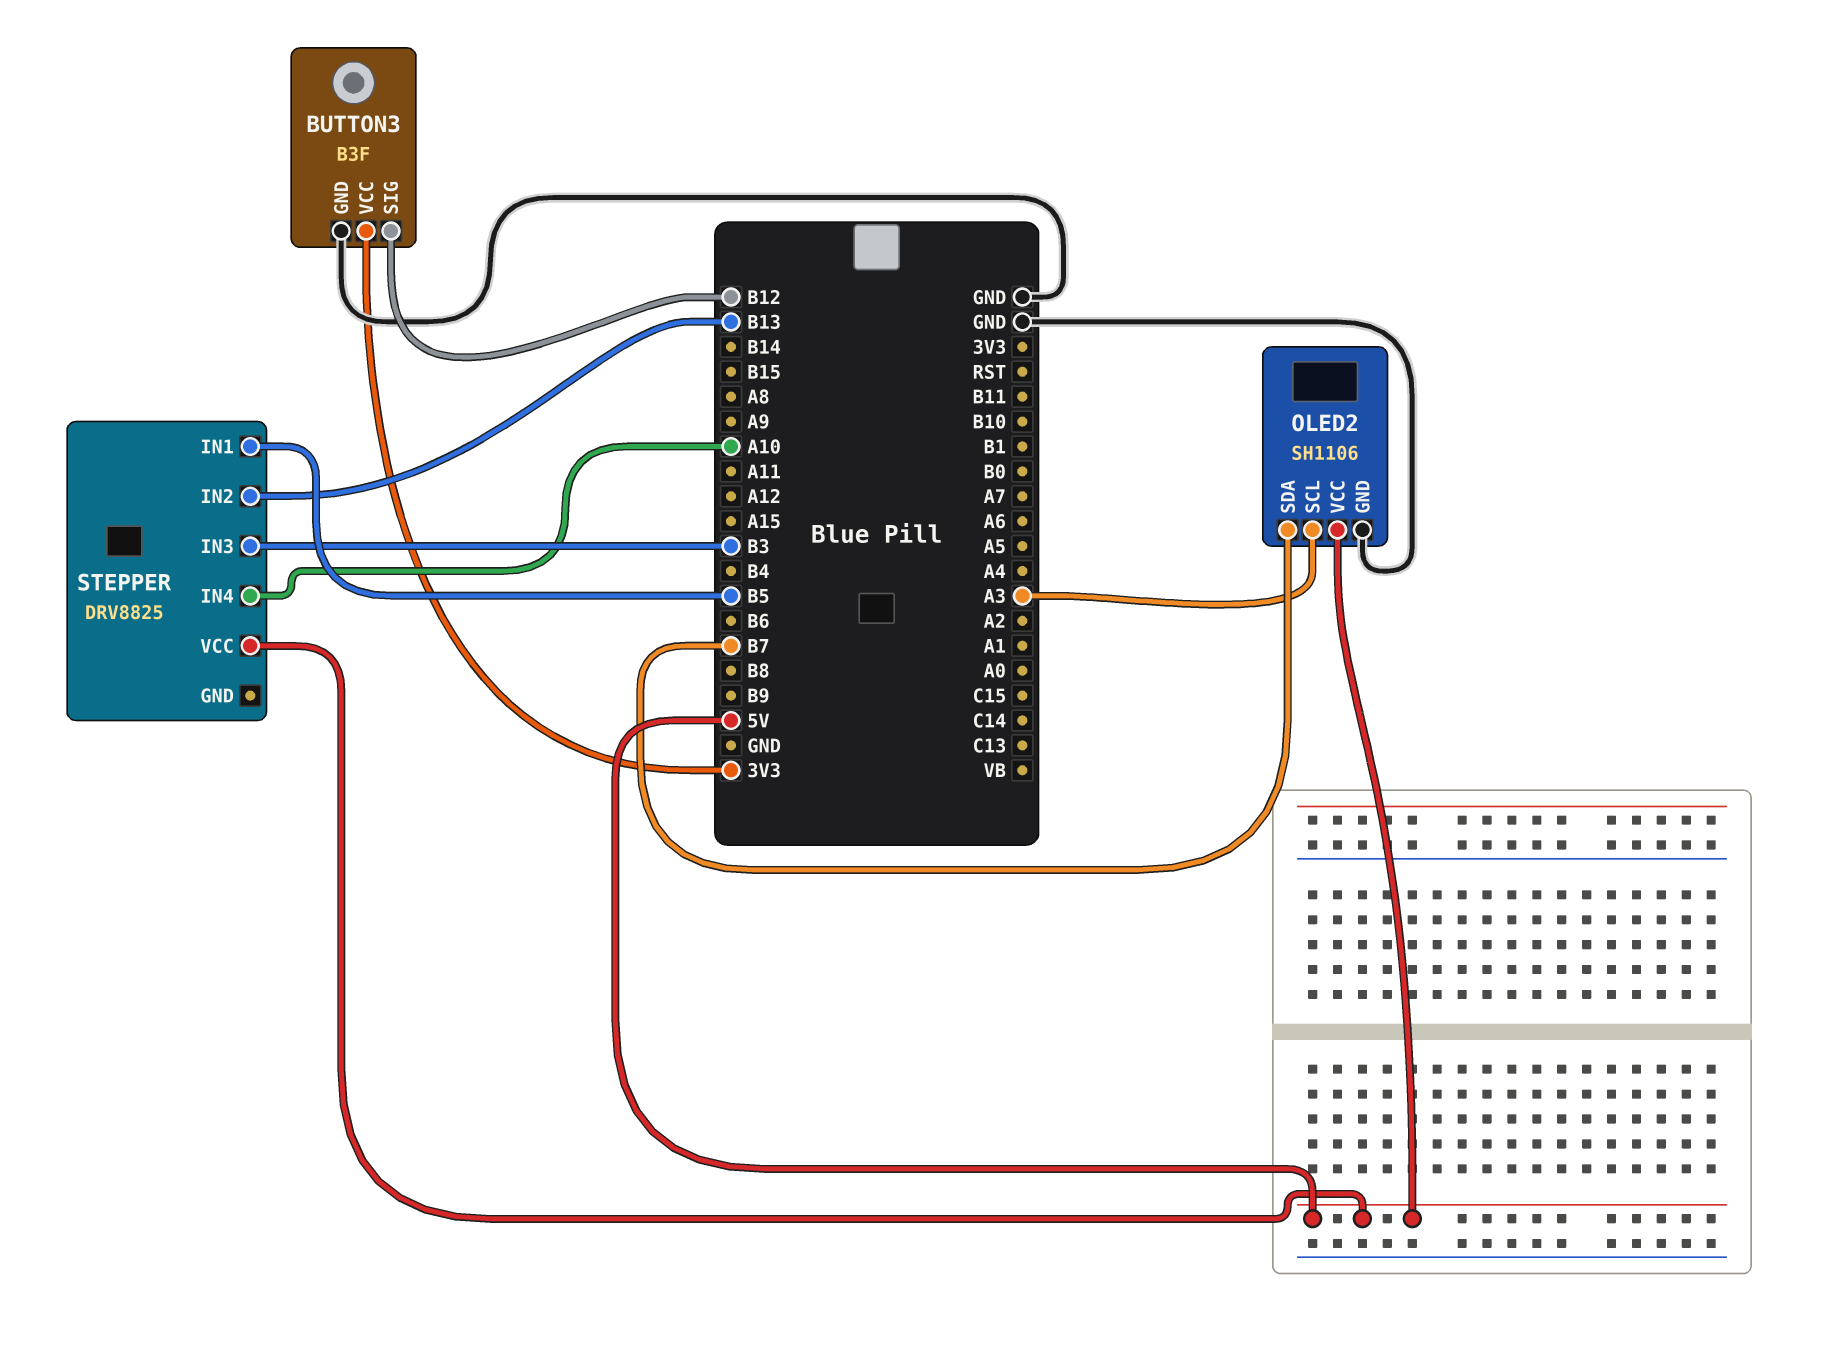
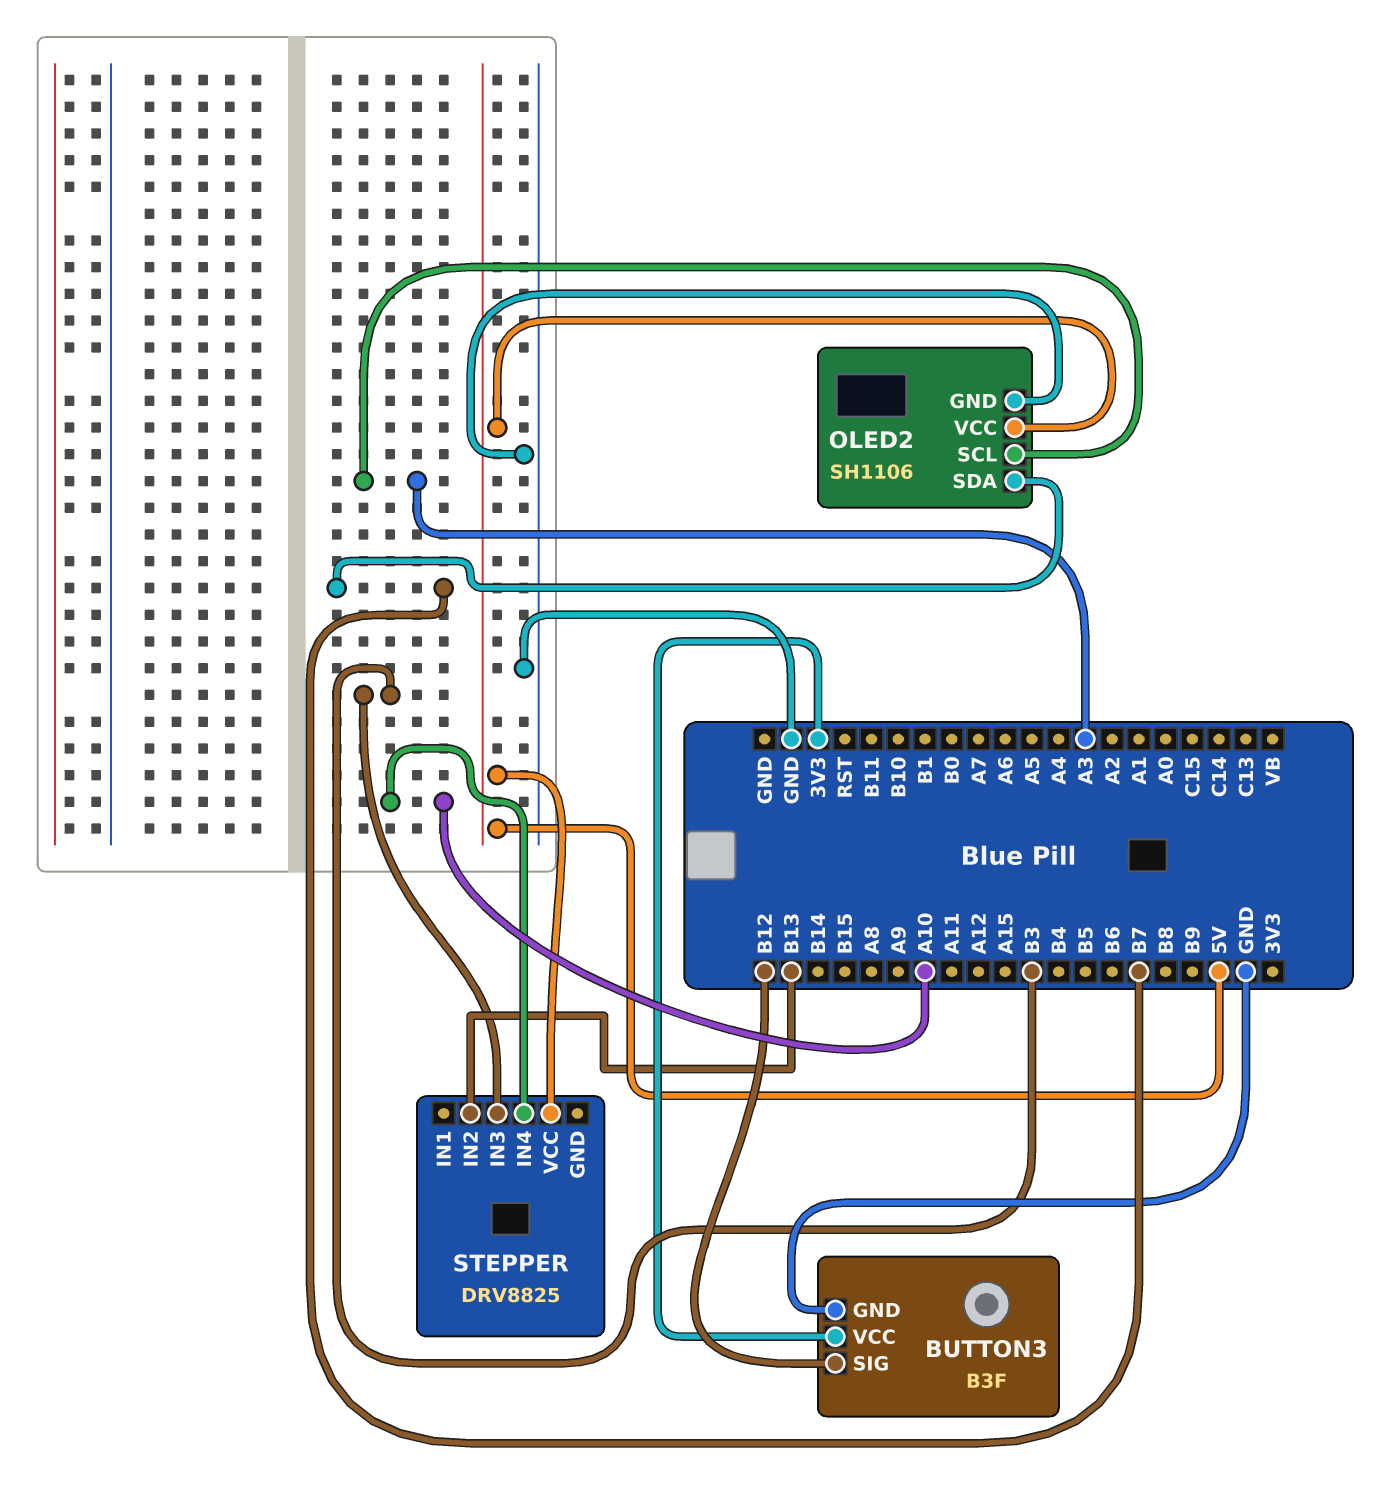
STEPPER pin IN1: B5 -> none

